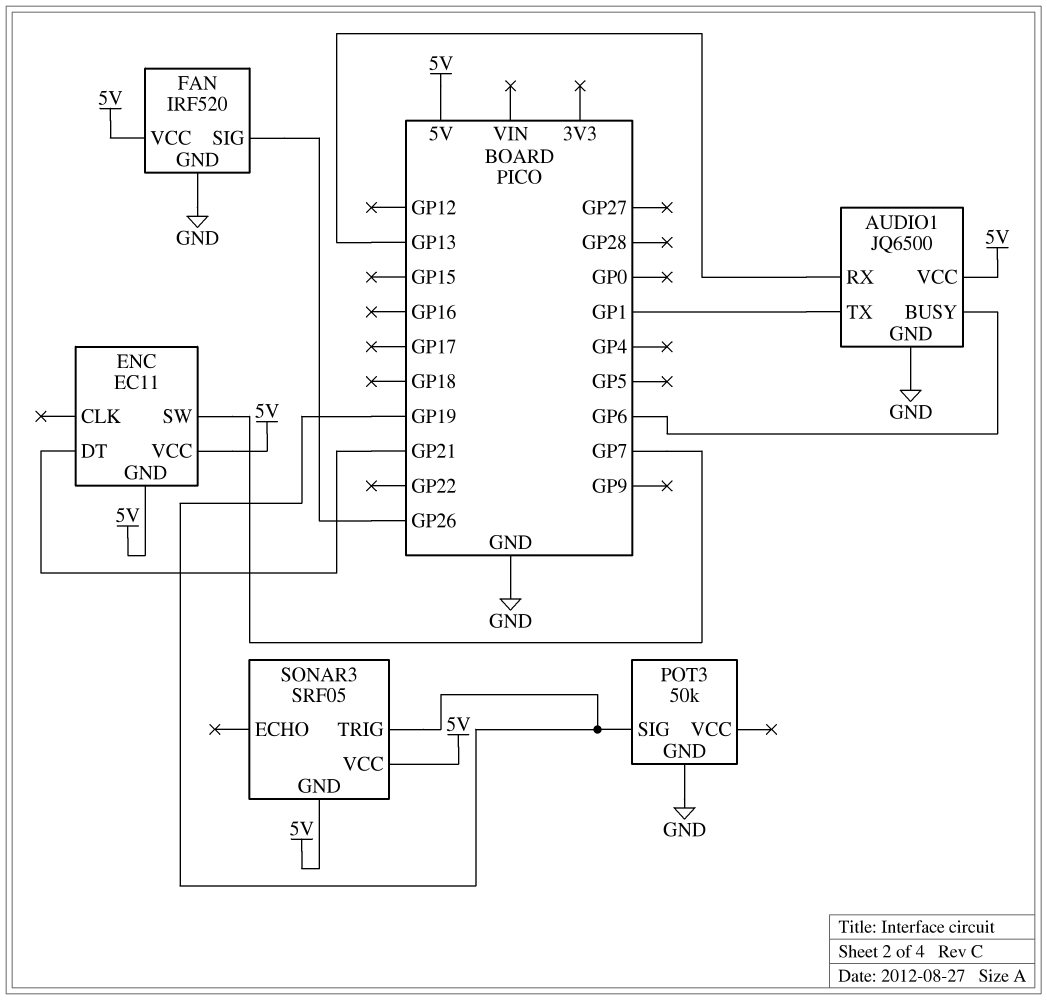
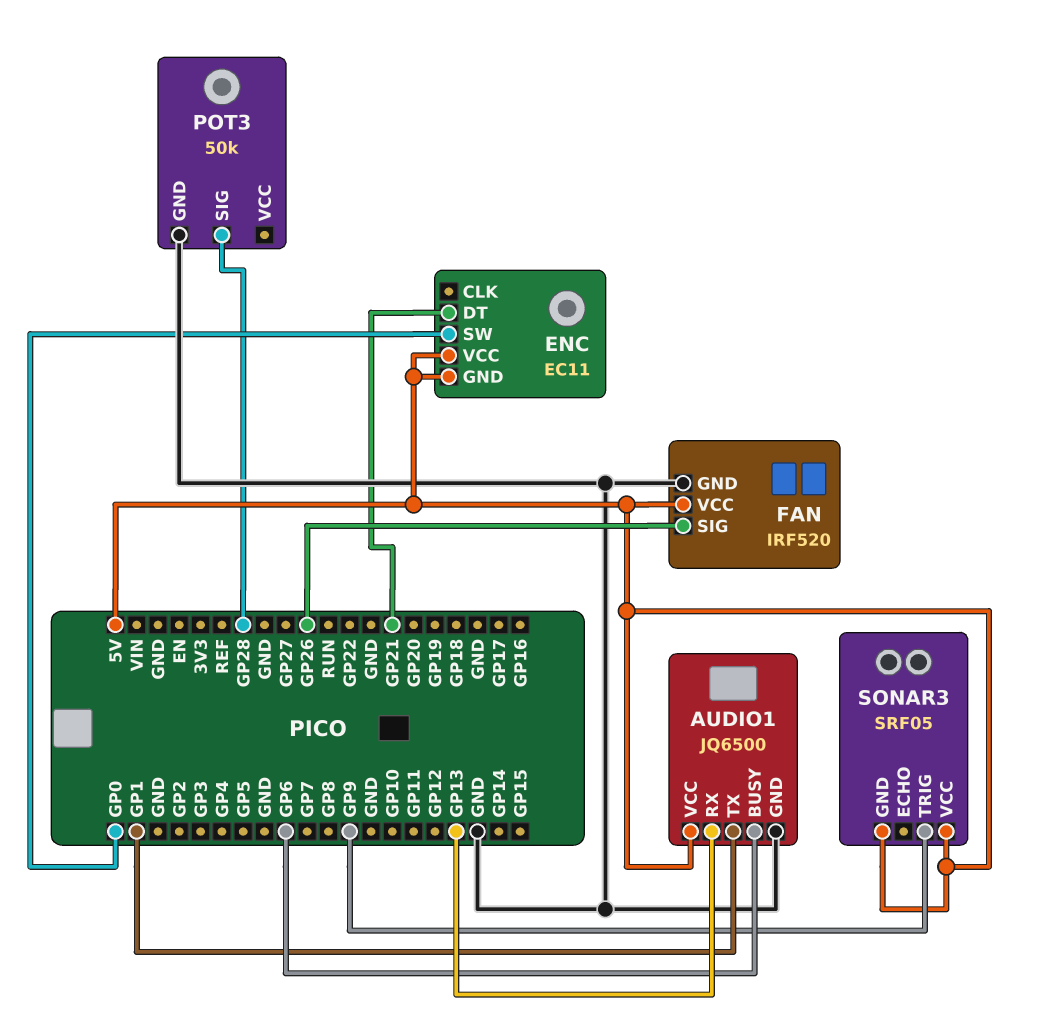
ENC pin SW: GP7 -> GP0
POT3 pin SIG: GP19 -> GP28
SONAR3 pin TRIG: GP19 -> GP9

